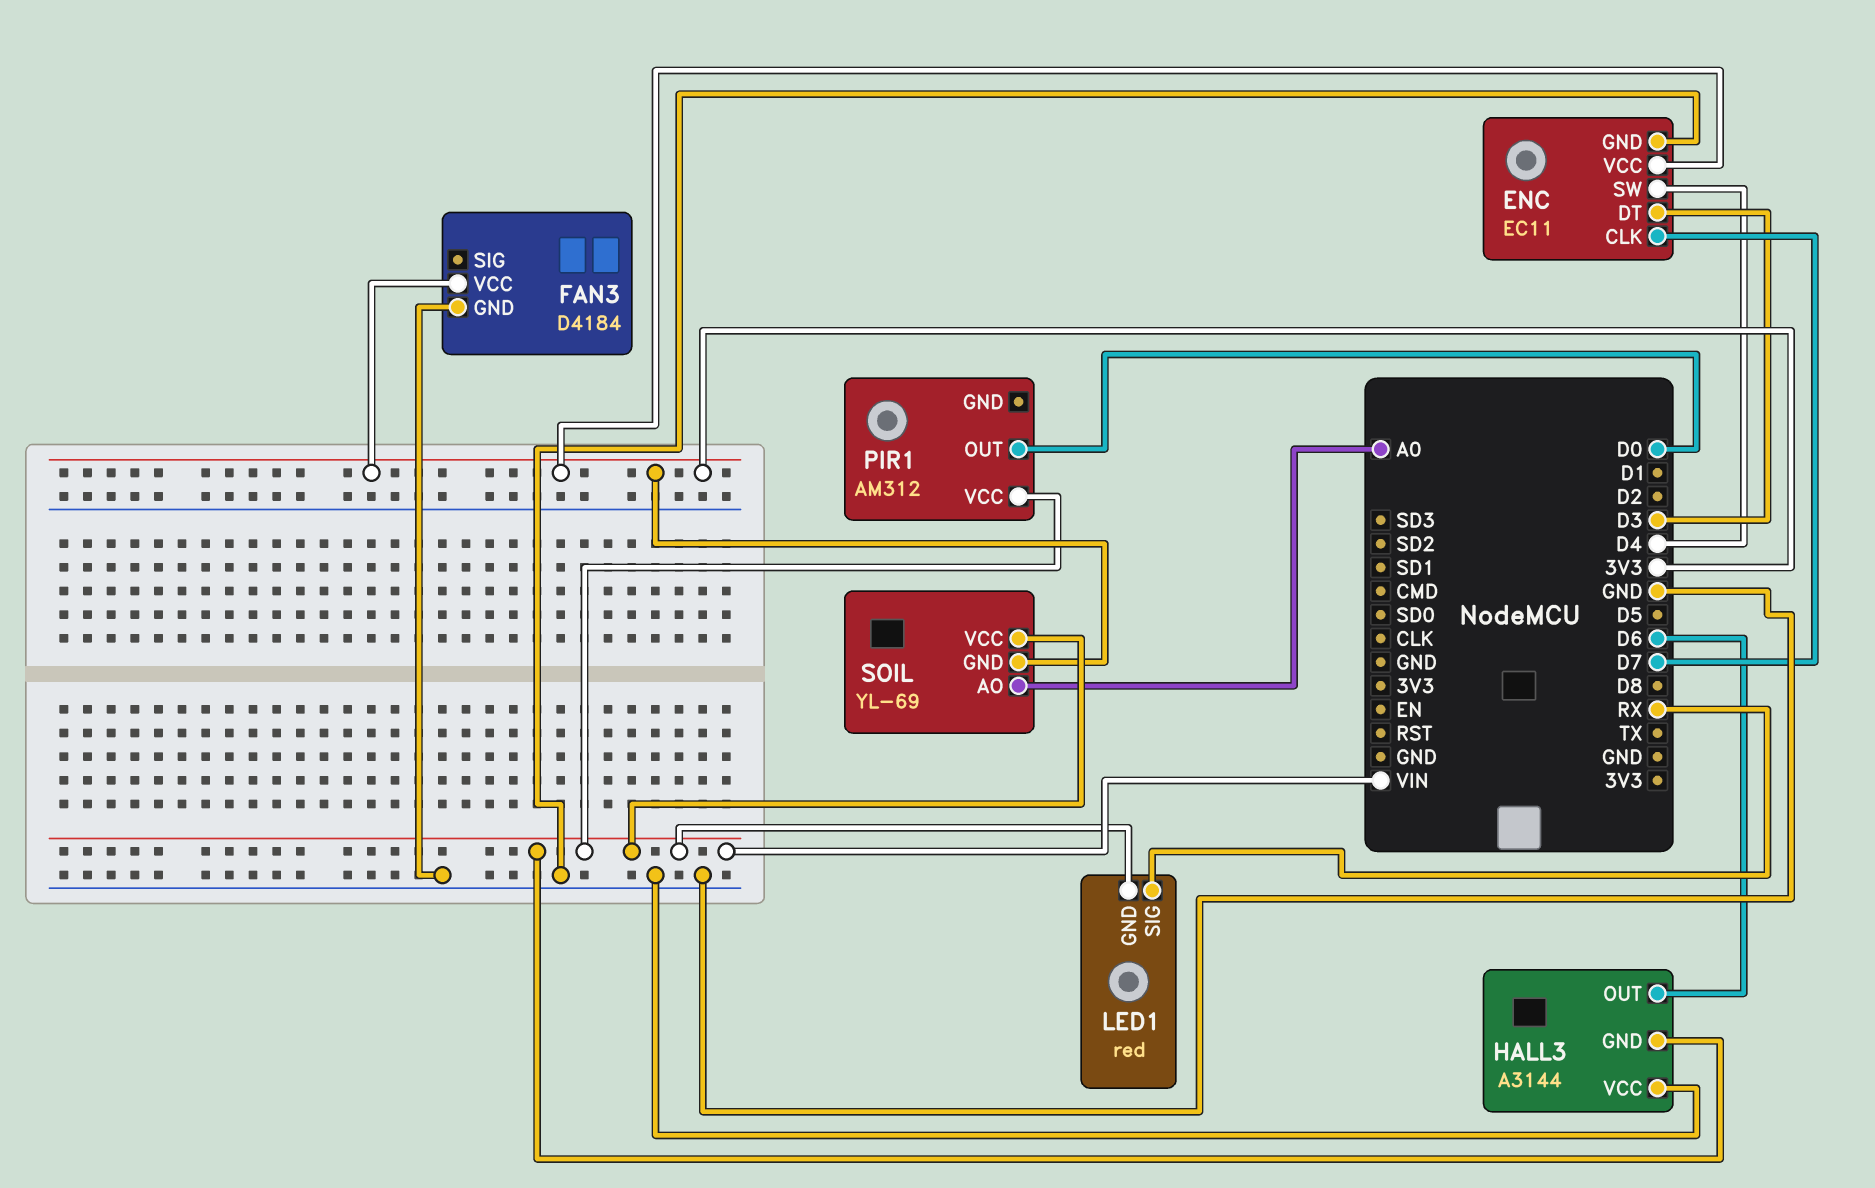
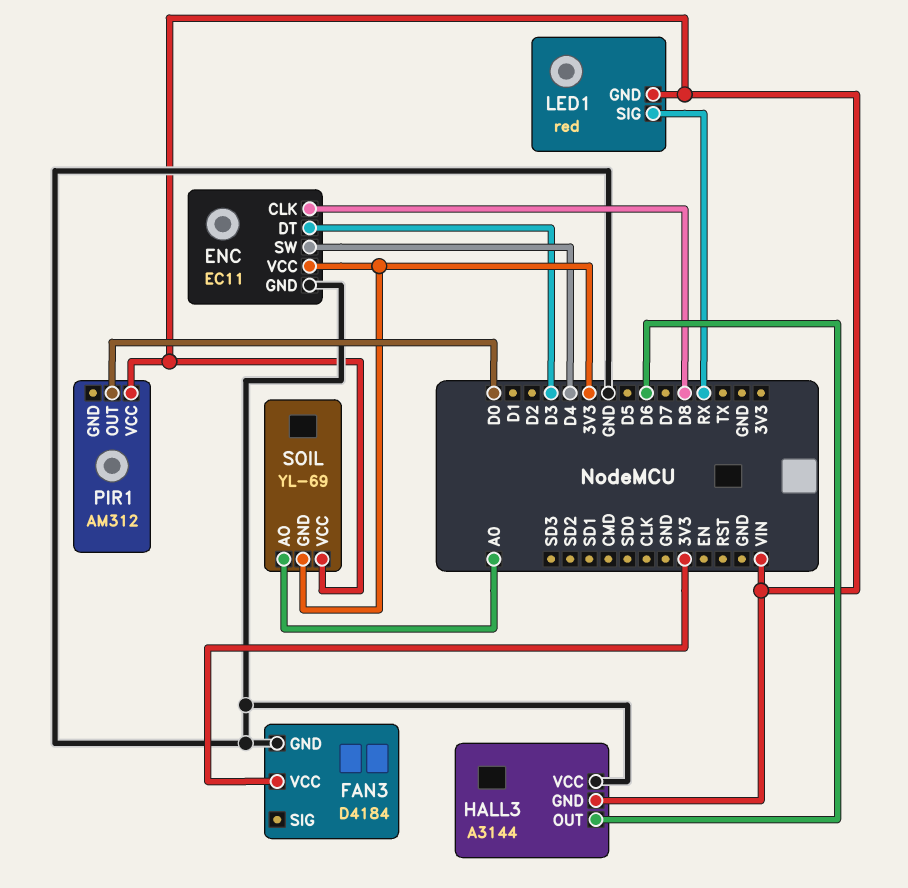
ENC pin CLK: D7 -> D8

